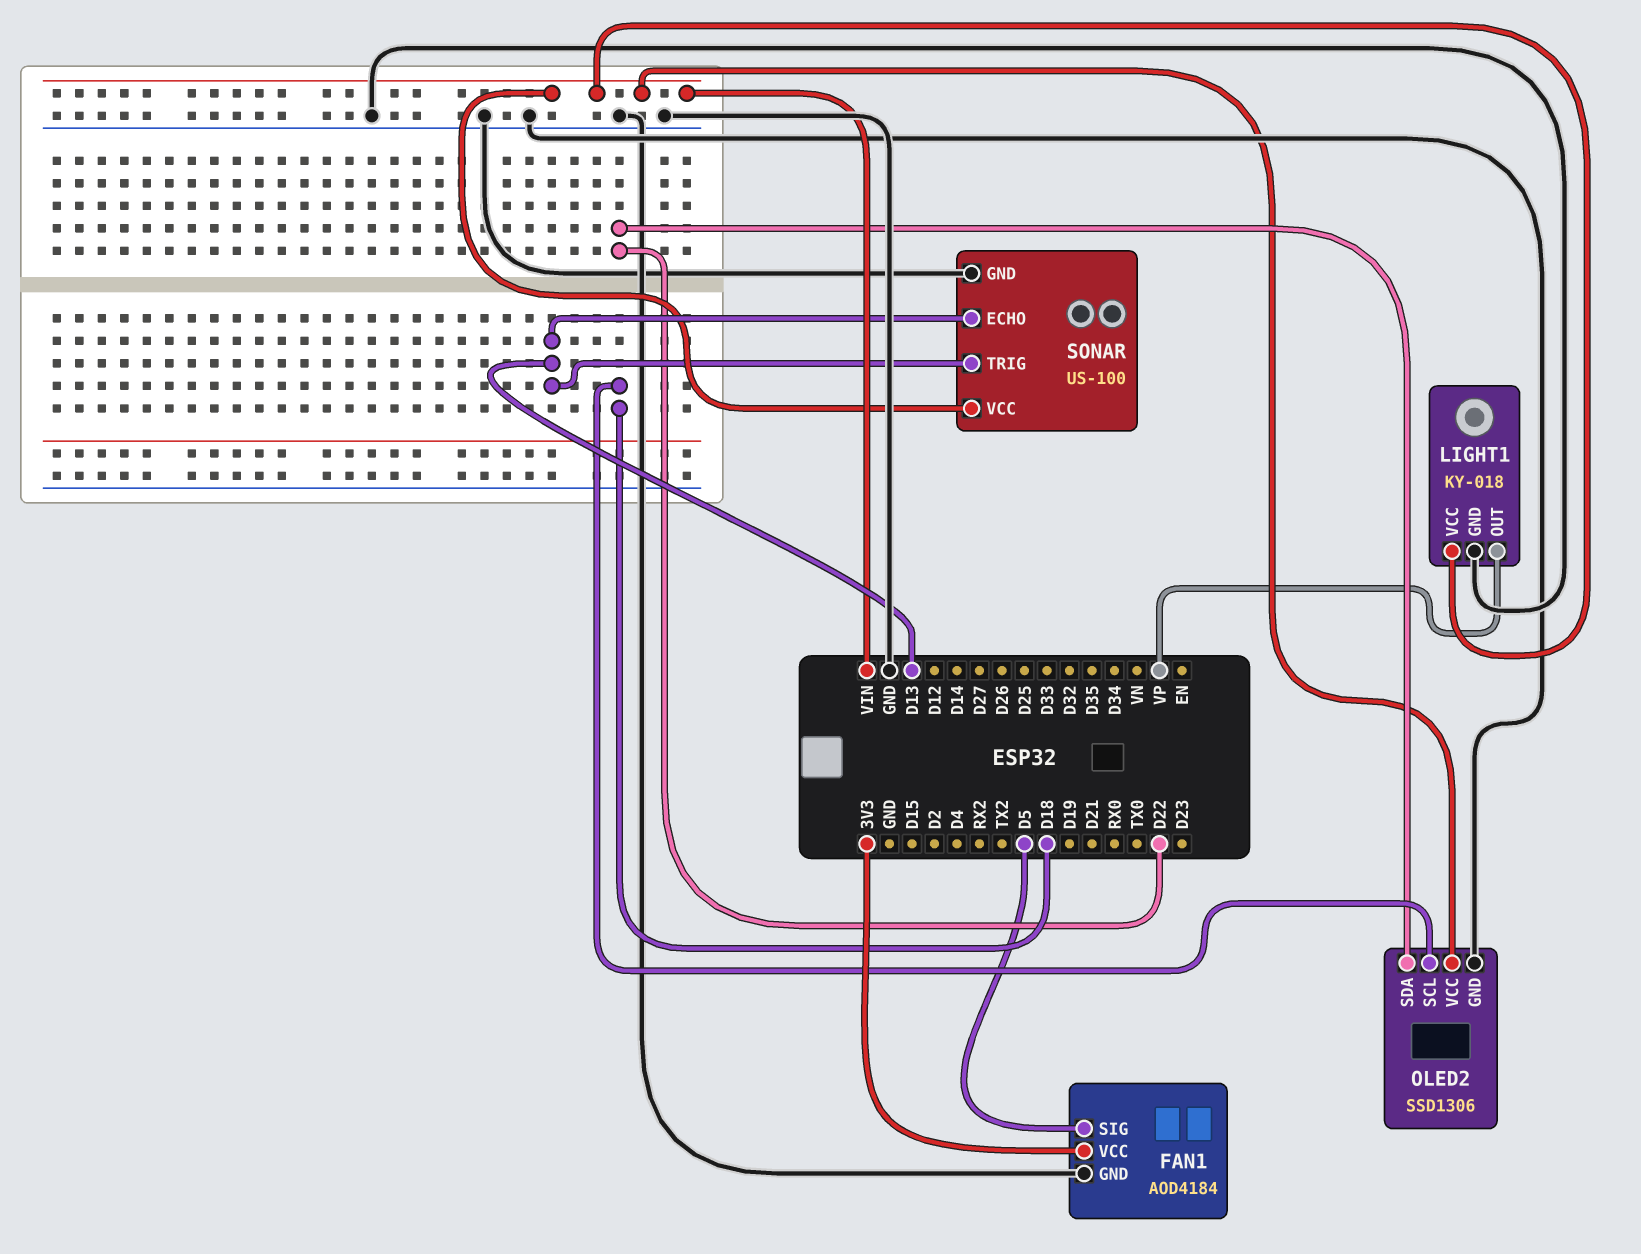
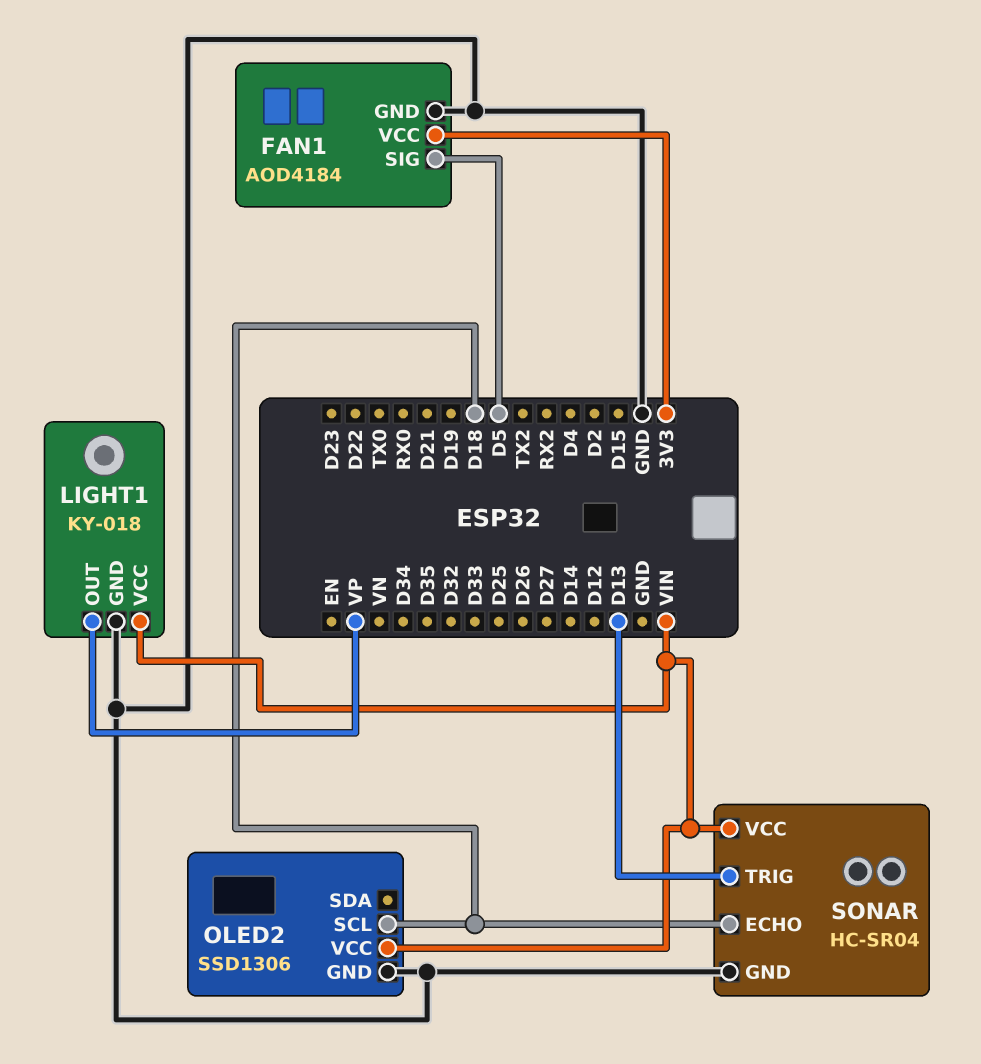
OLED2 pin SDA: D22 -> none
SONAR: US-100 -> HC-SR04
SONAR pin ECHO: D13 -> D18

